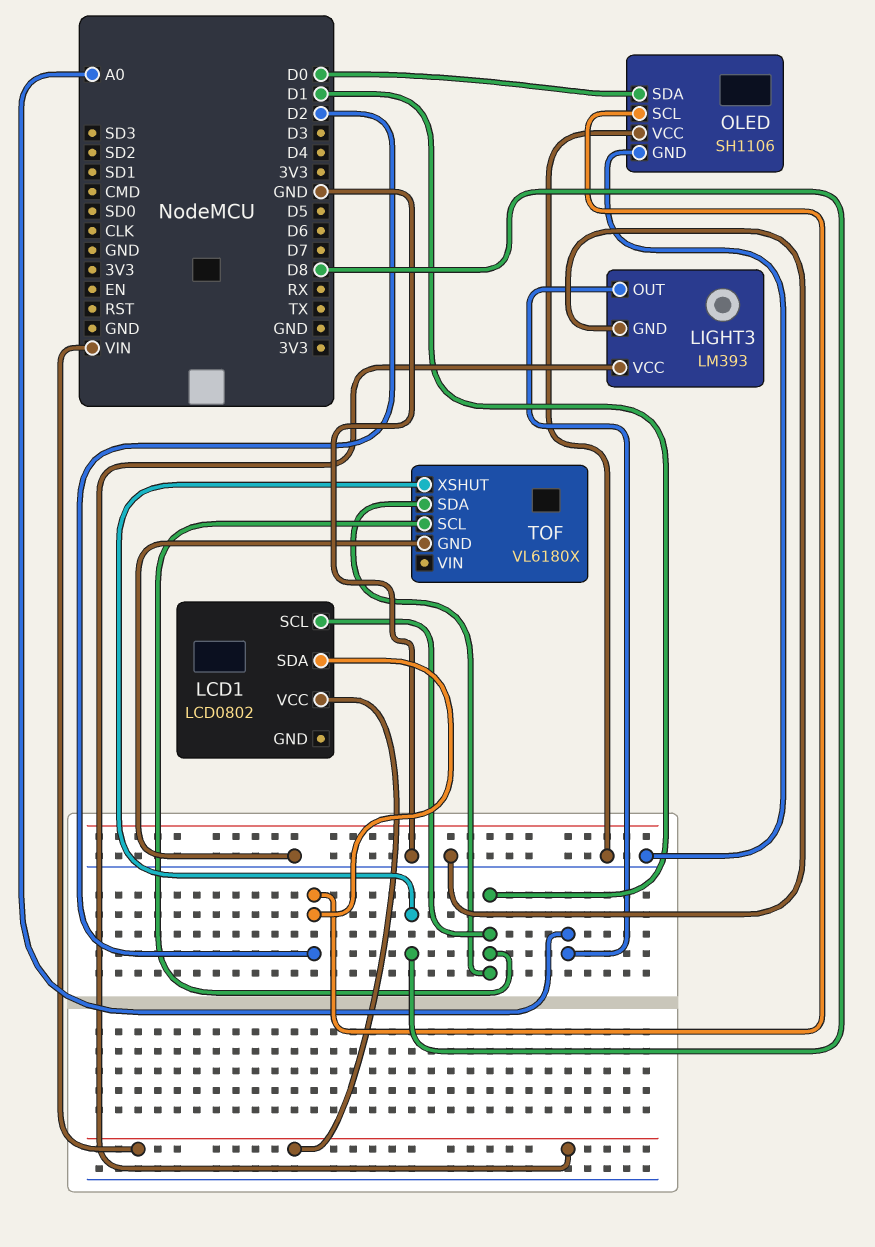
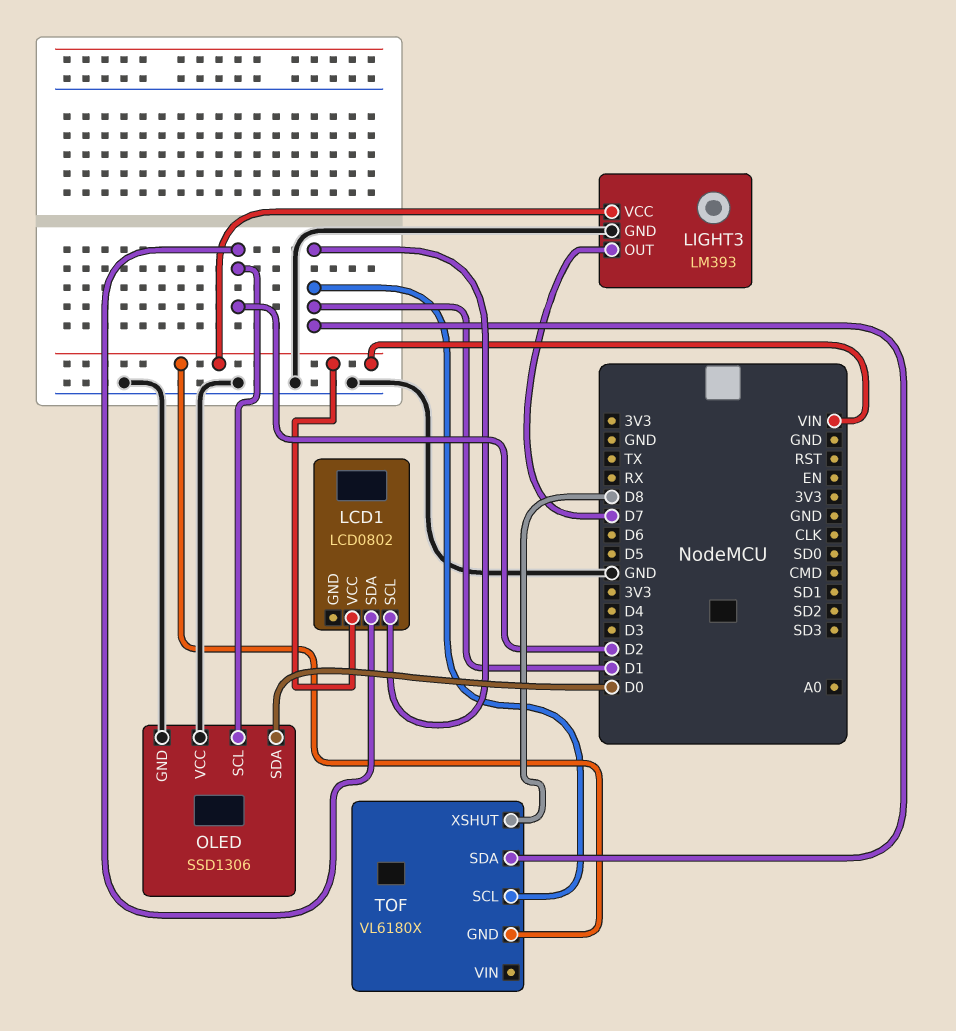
LIGHT3 pin OUT: A0 -> D7
OLED: SH1106 -> SSD1306
TOF pin GND: GND -> VIN

